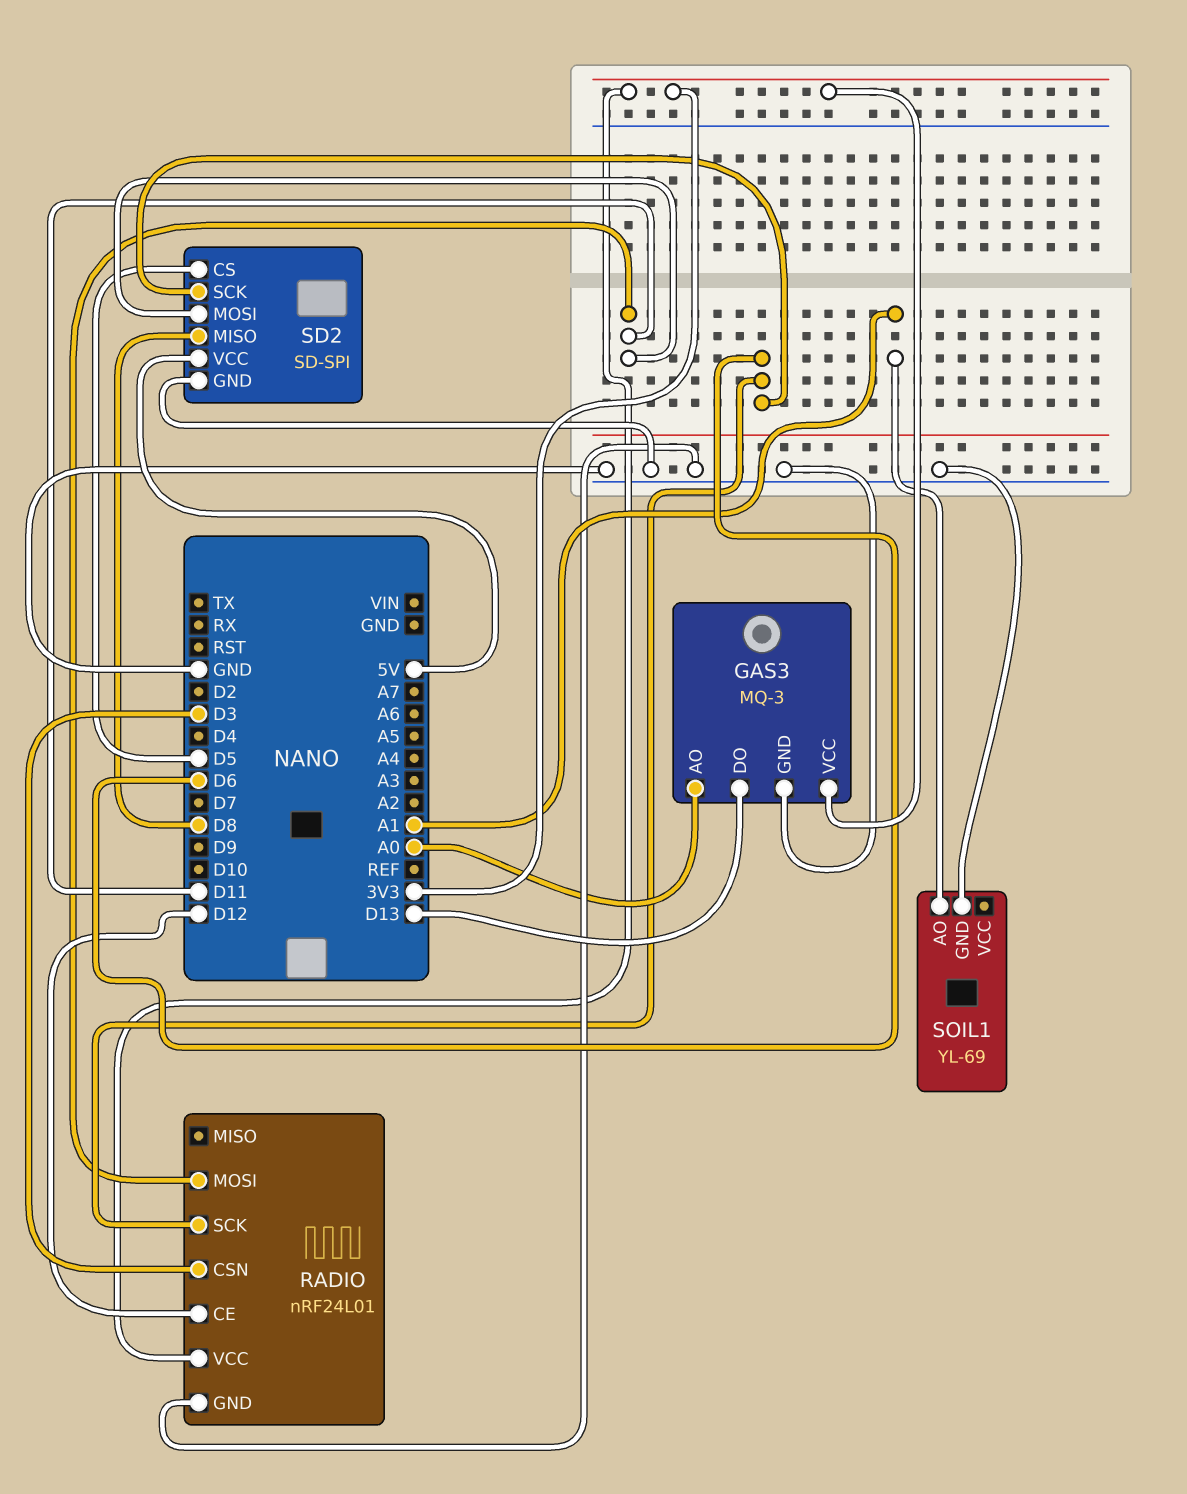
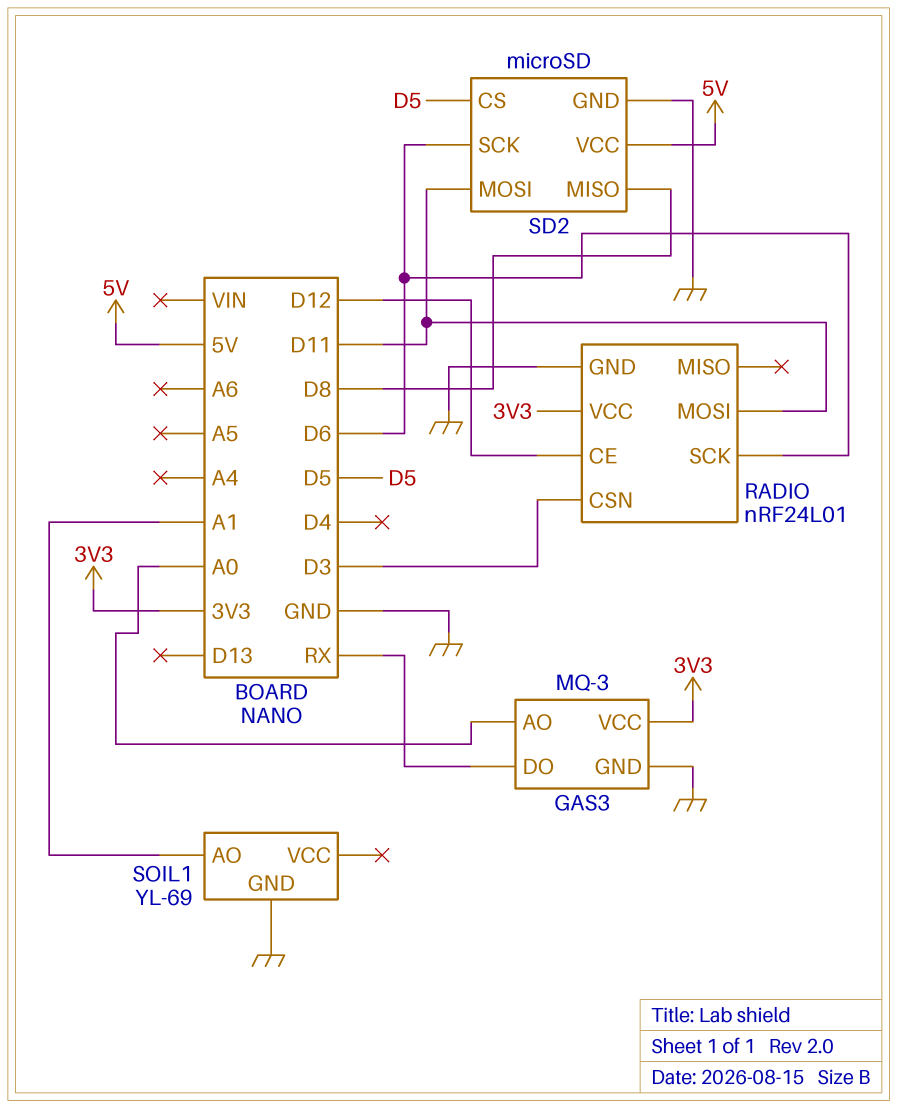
GAS3 pin DO: D13 -> RX
SD2: SD-SPI -> microSD

